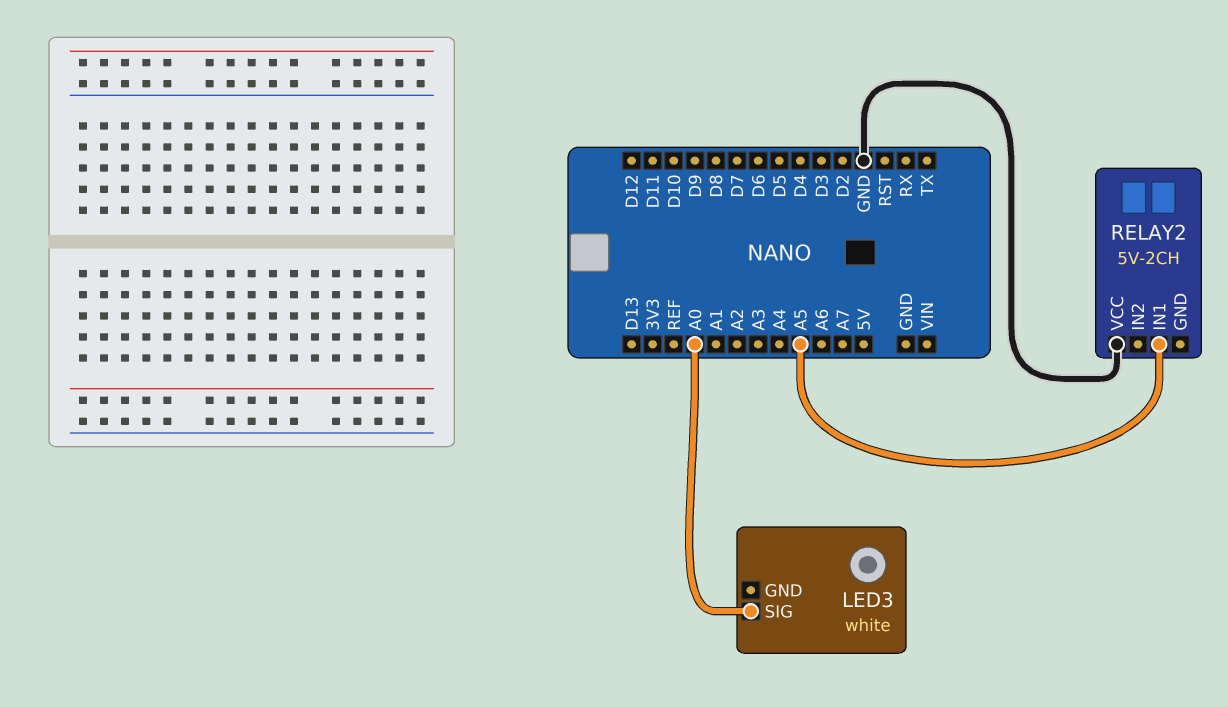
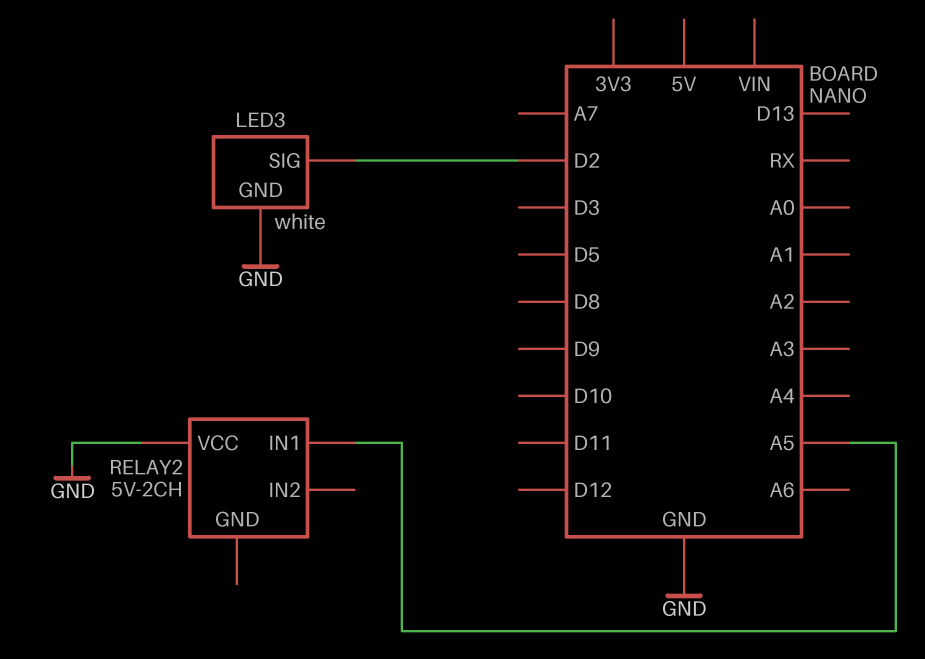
LED3 pin GND: none -> GND
LED3 pin SIG: A0 -> D2

